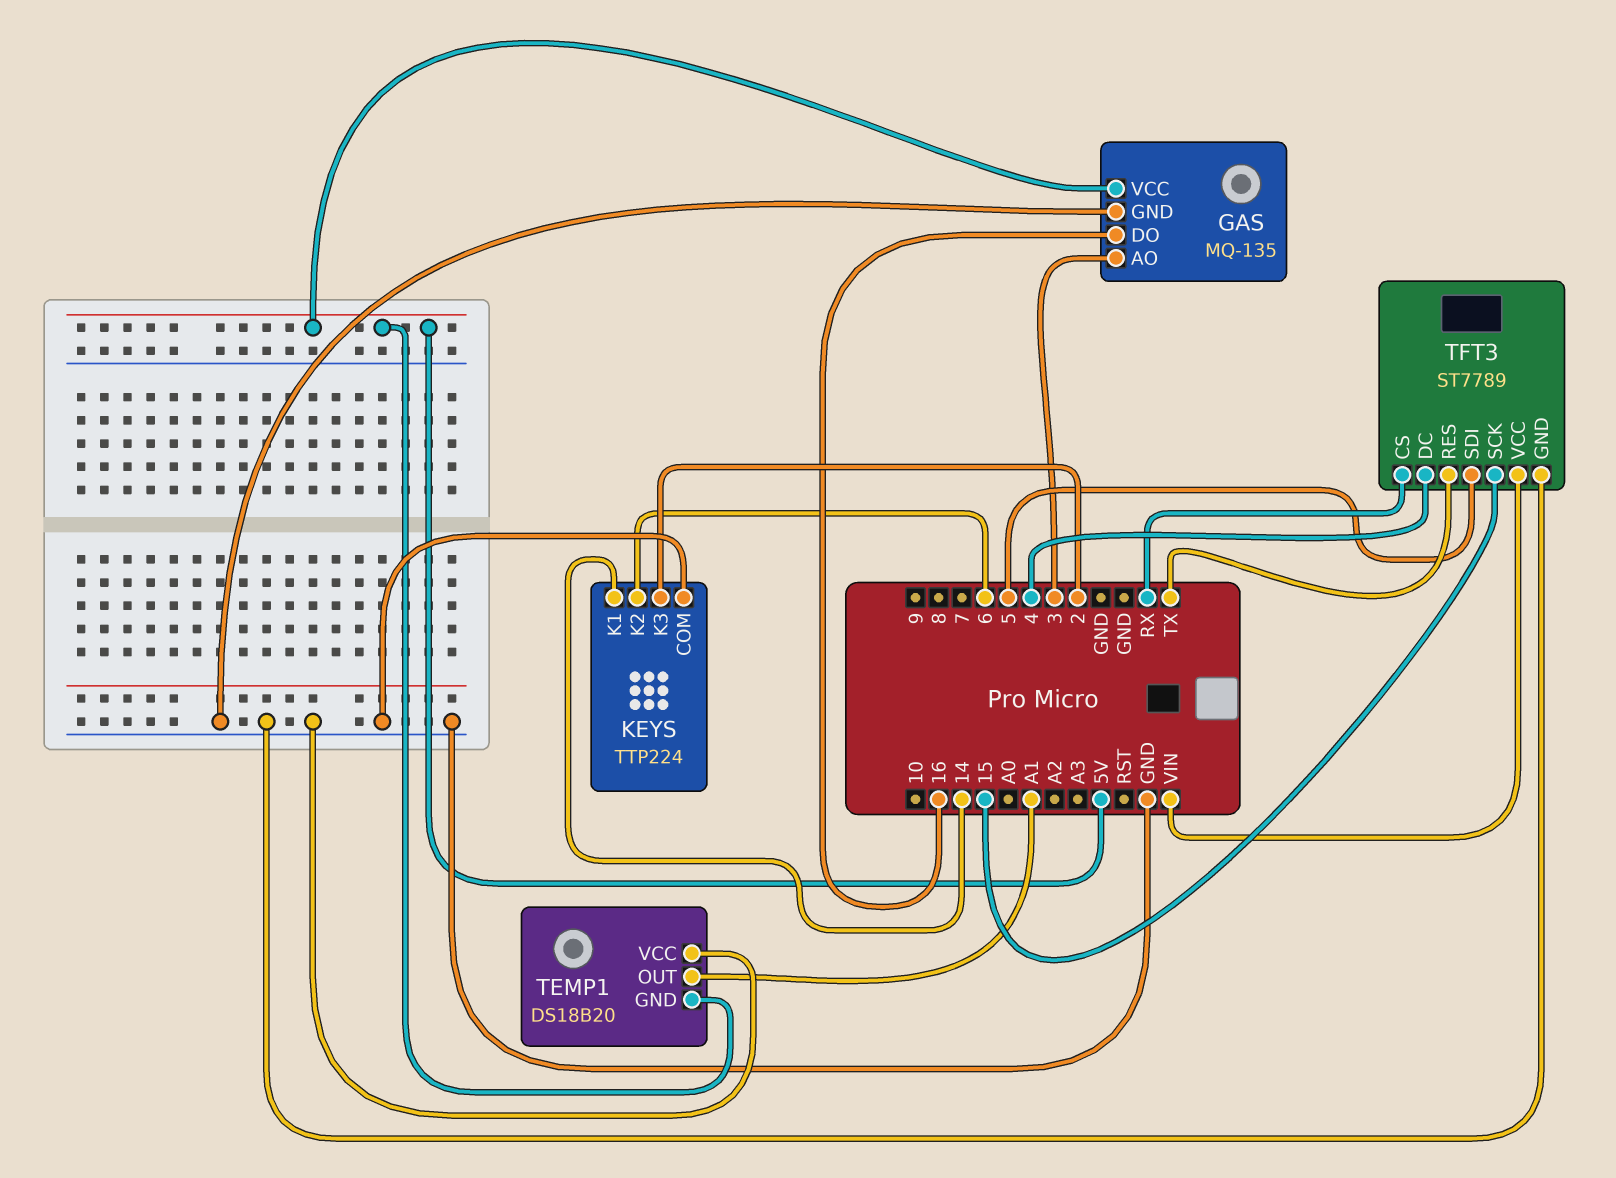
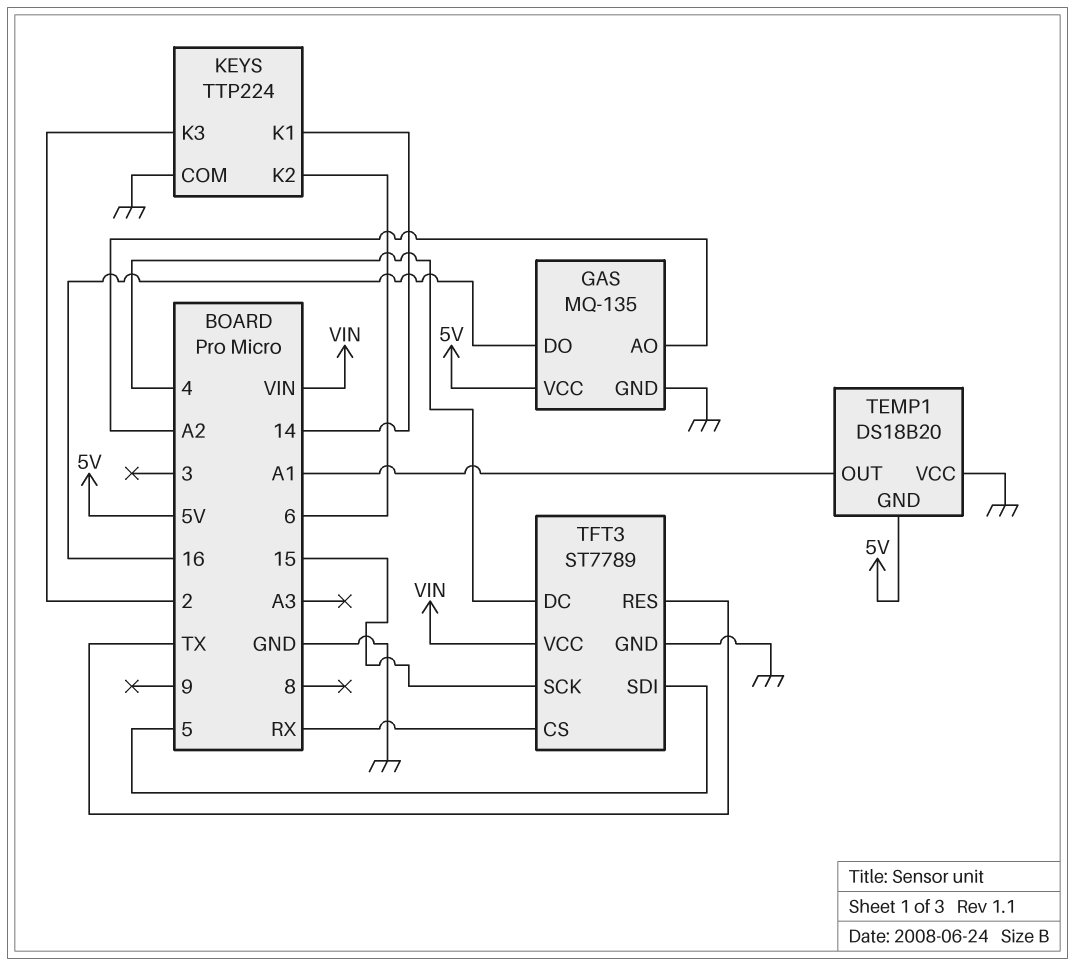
GAS pin AO: 3 -> A2

